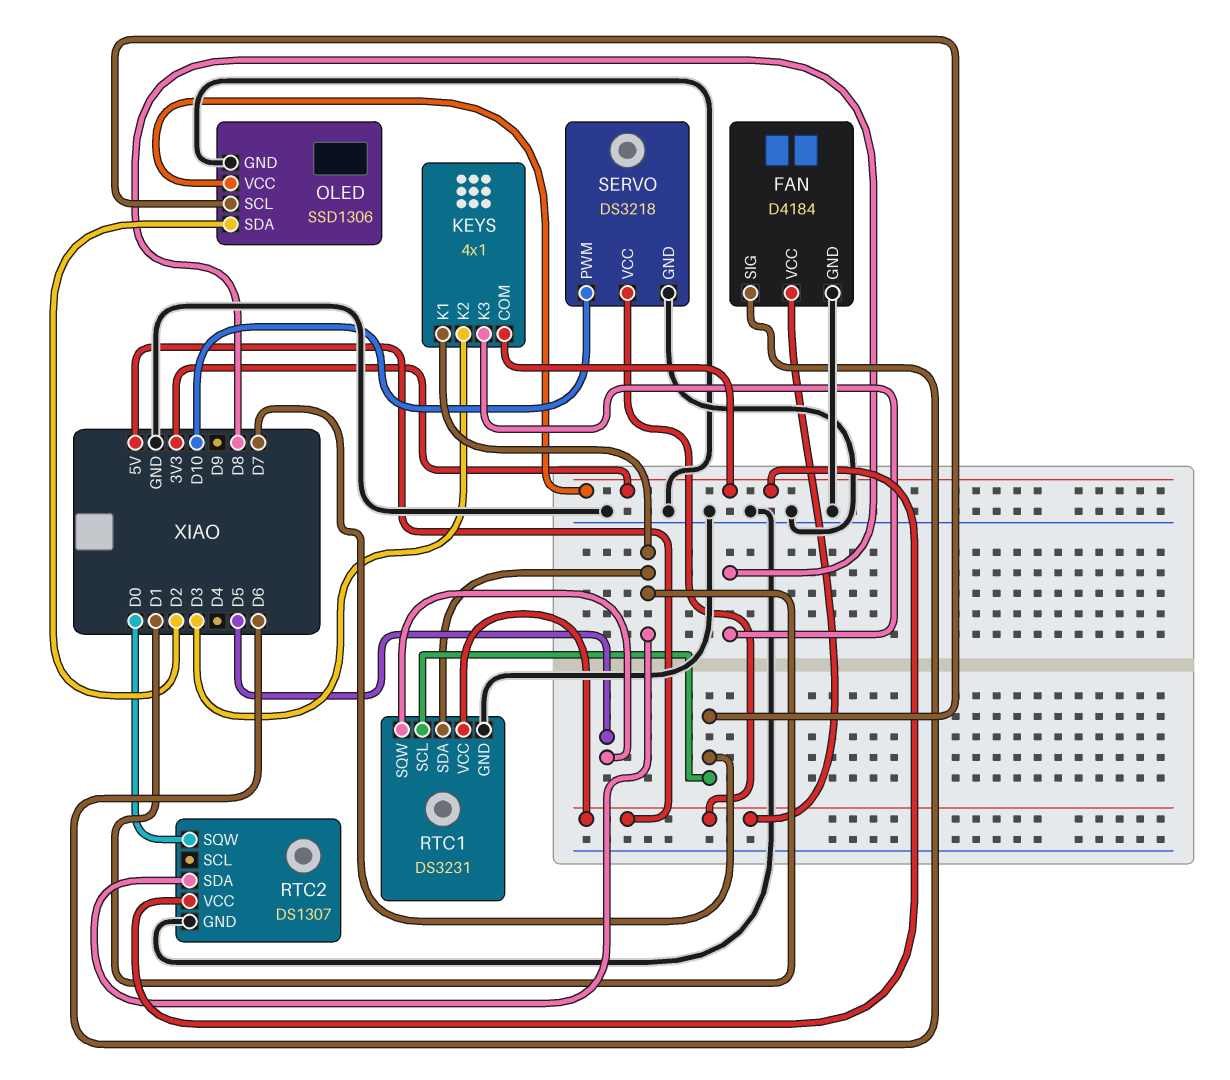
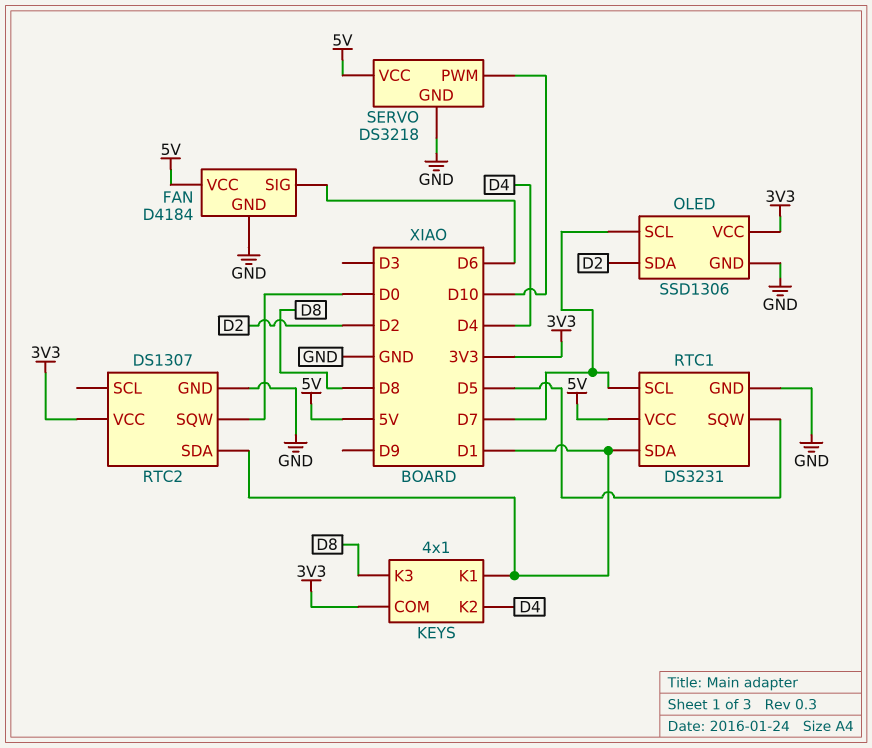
KEYS pin K2: D3 -> D4

